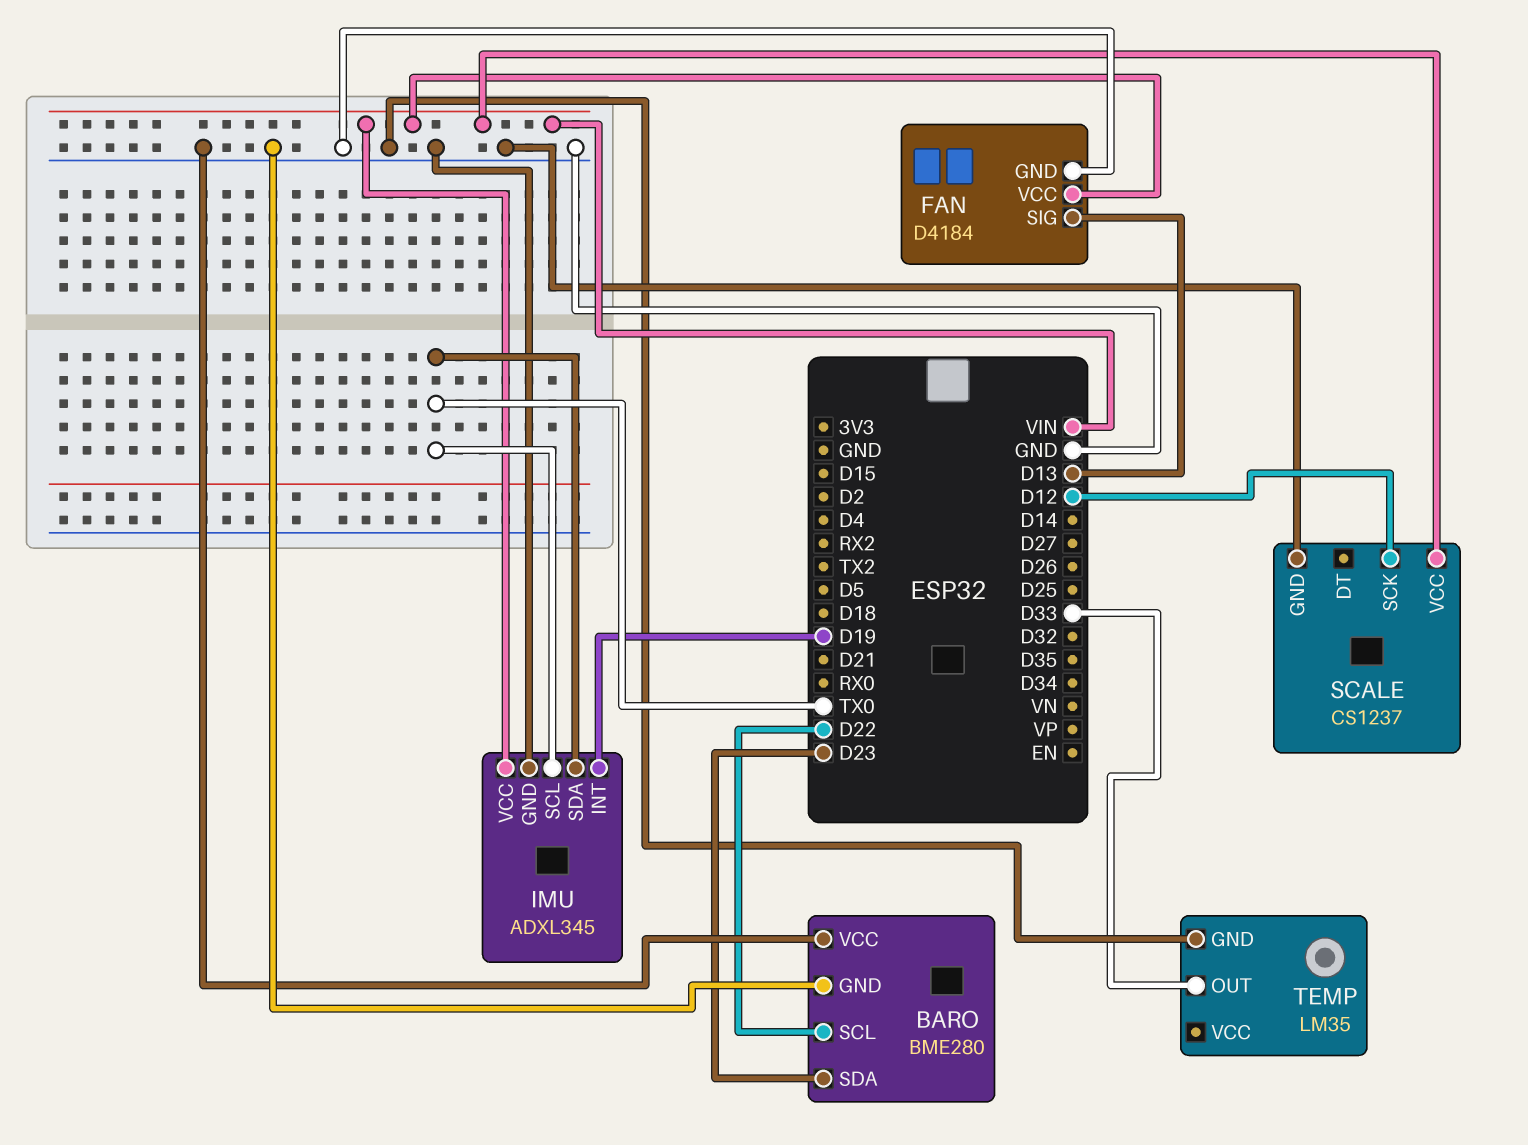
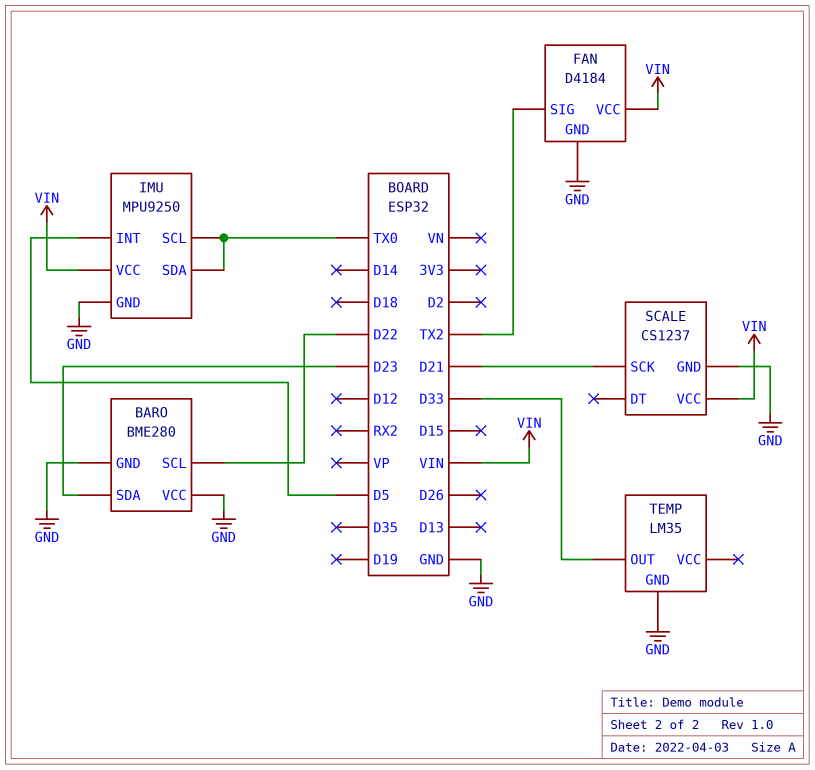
FAN pin SIG: D13 -> TX2
IMU: ADXL345 -> MPU9250
IMU pin INT: D19 -> D5
SCALE pin SCK: D12 -> D21

